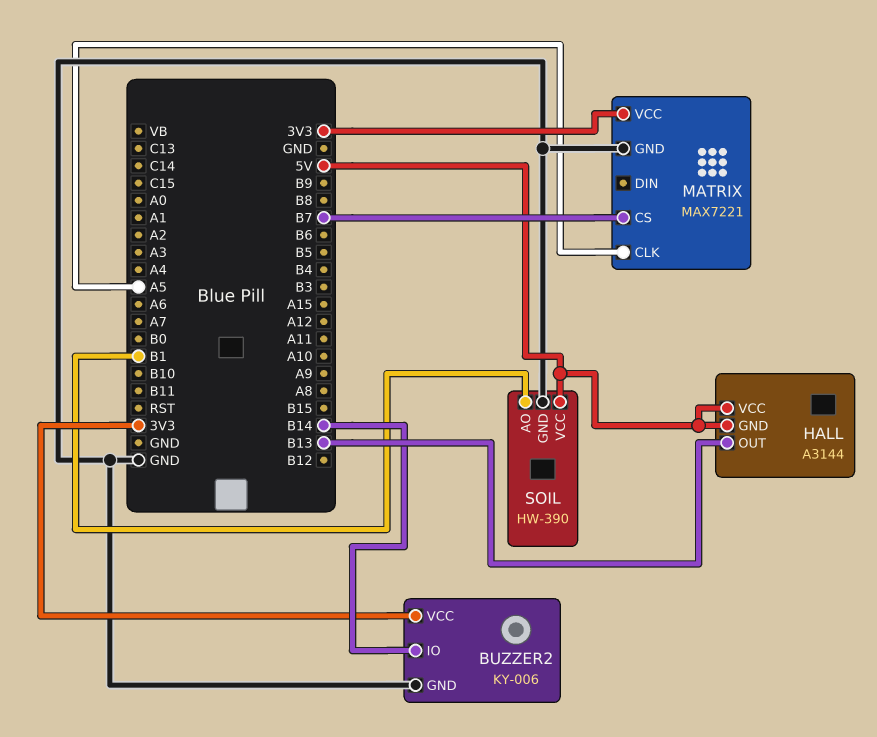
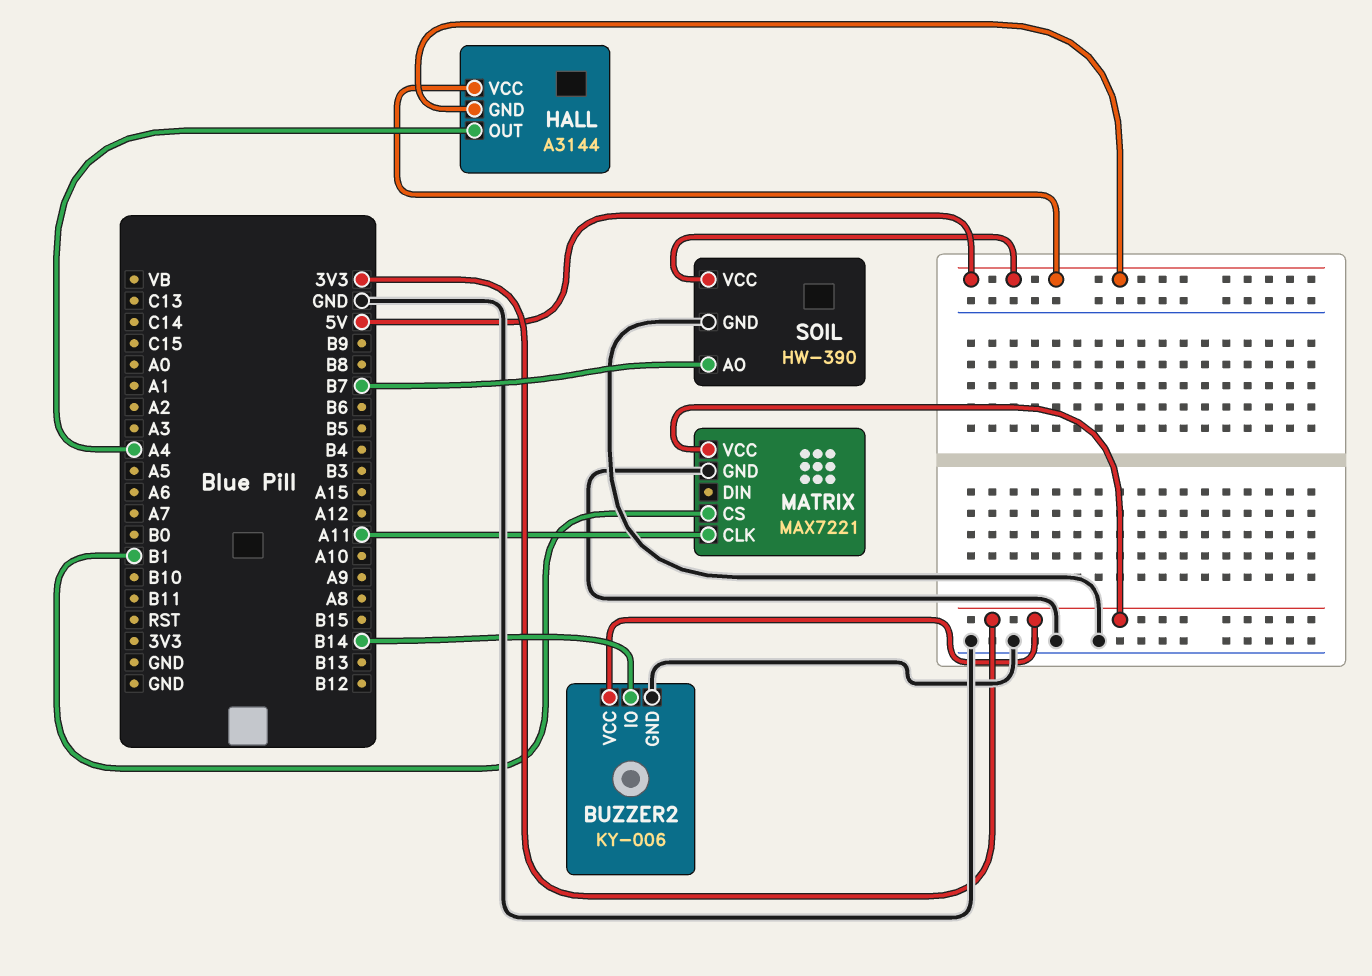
HALL pin OUT: B13 -> A4
MATRIX pin CLK: A5 -> A11
MATRIX pin CS: B7 -> B1
SOIL pin AO: B1 -> B7

